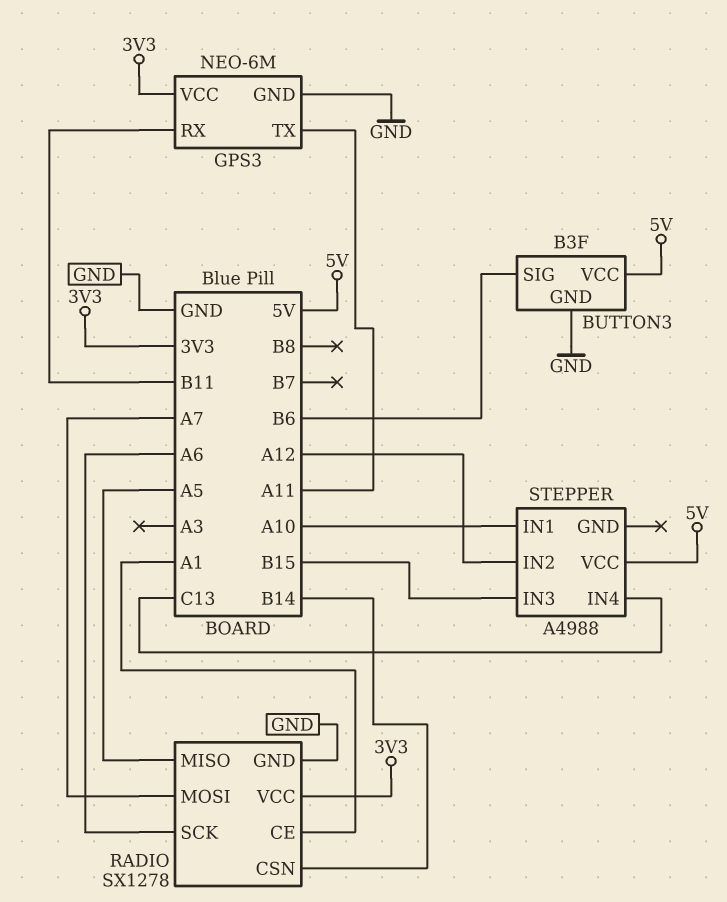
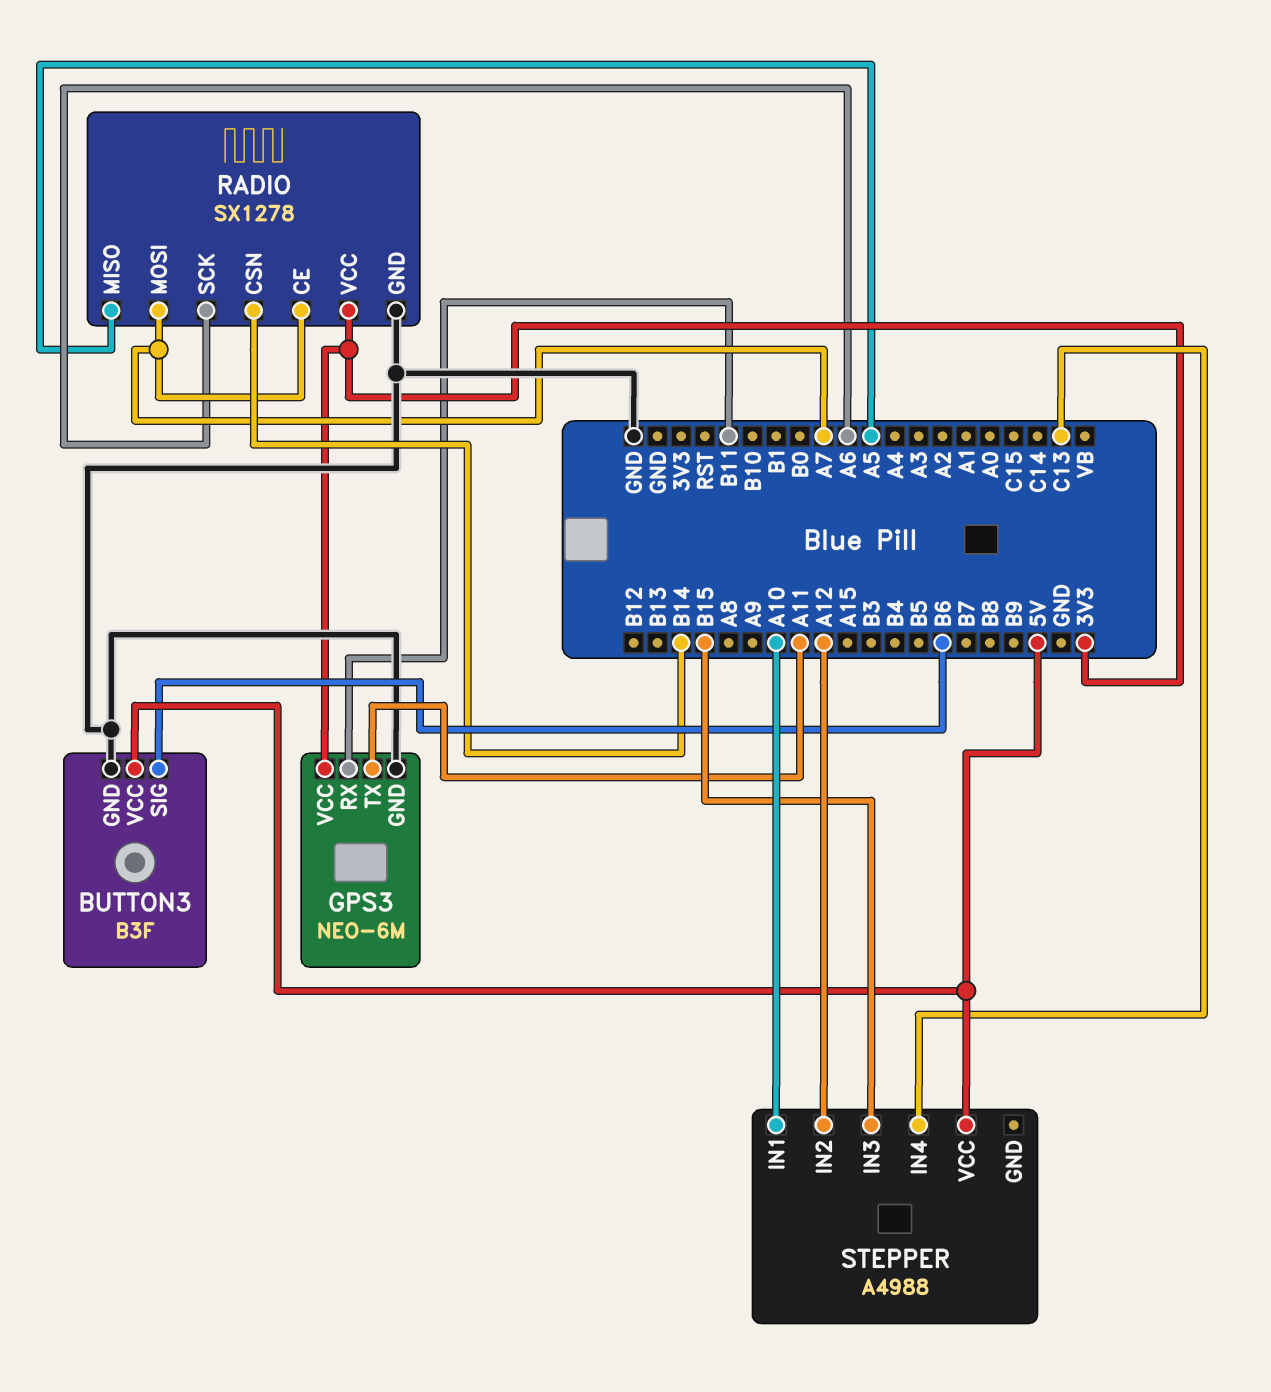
RADIO pin CE: A1 -> A7

